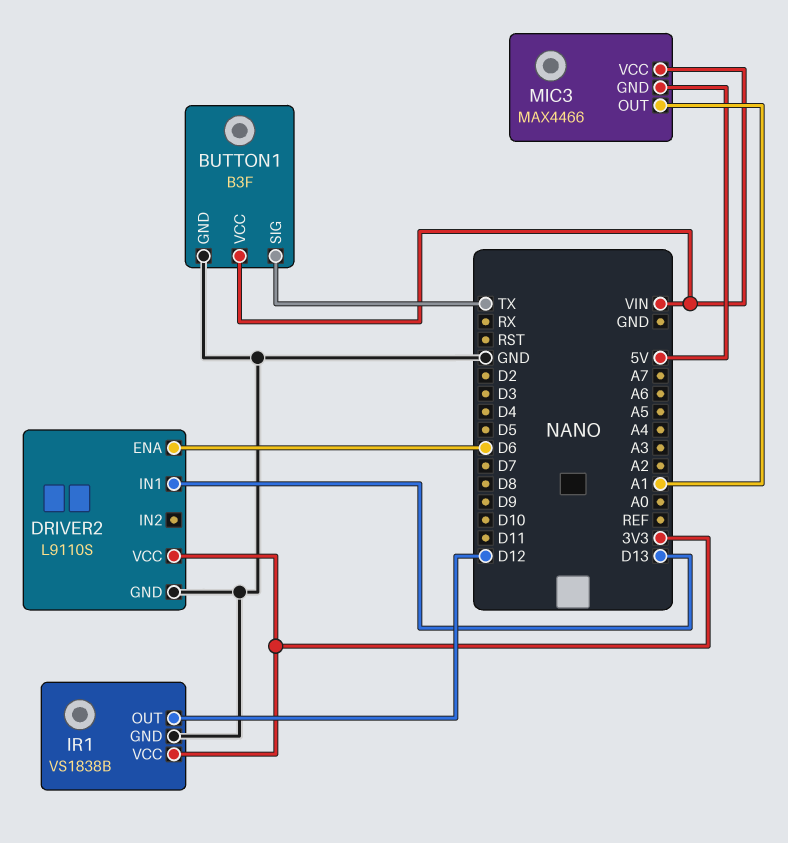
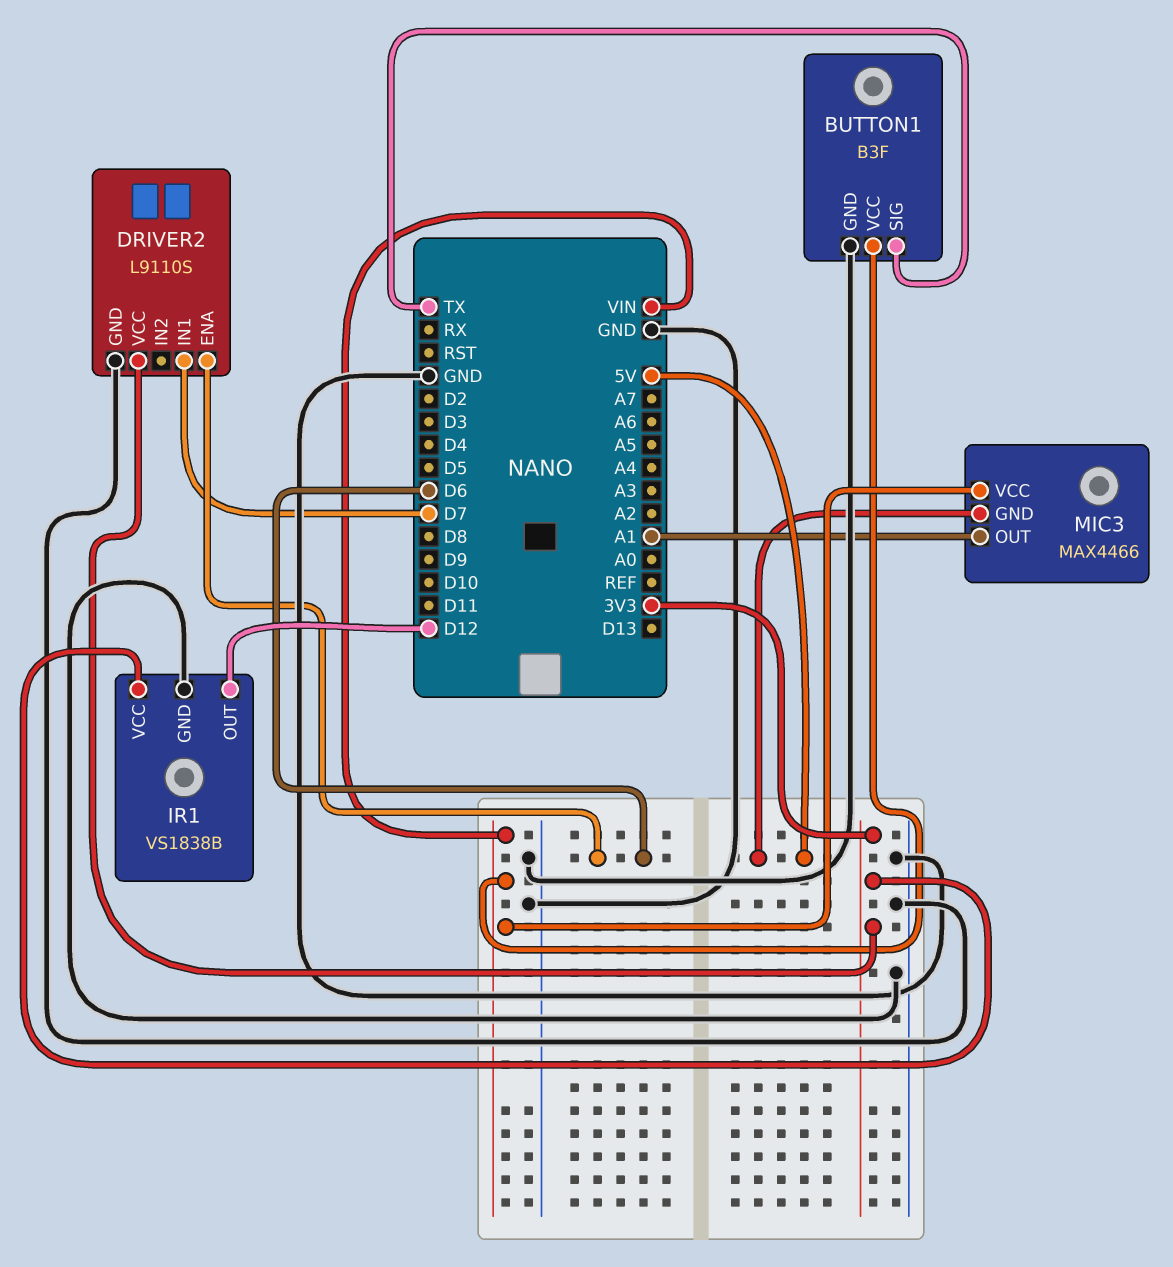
DRIVER2 pin IN1: D13 -> D7

